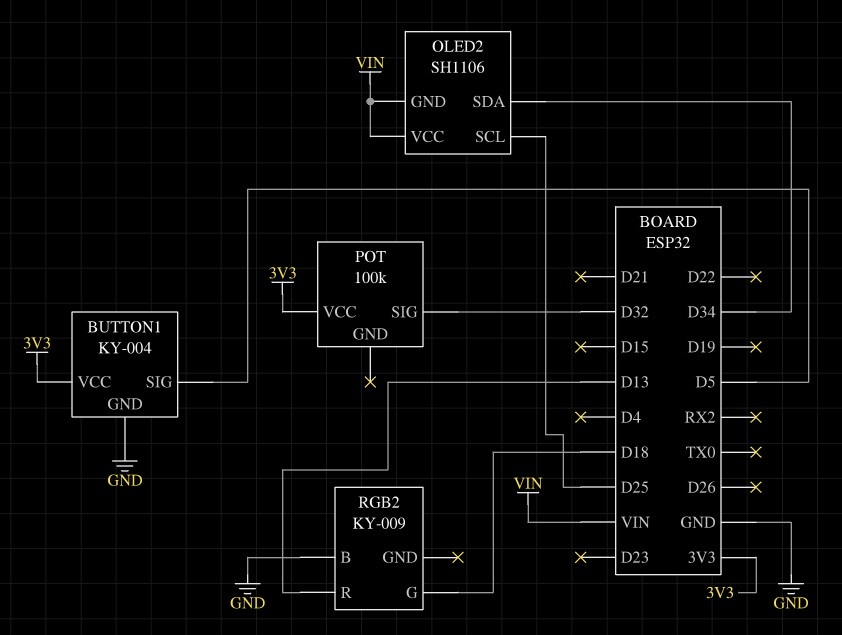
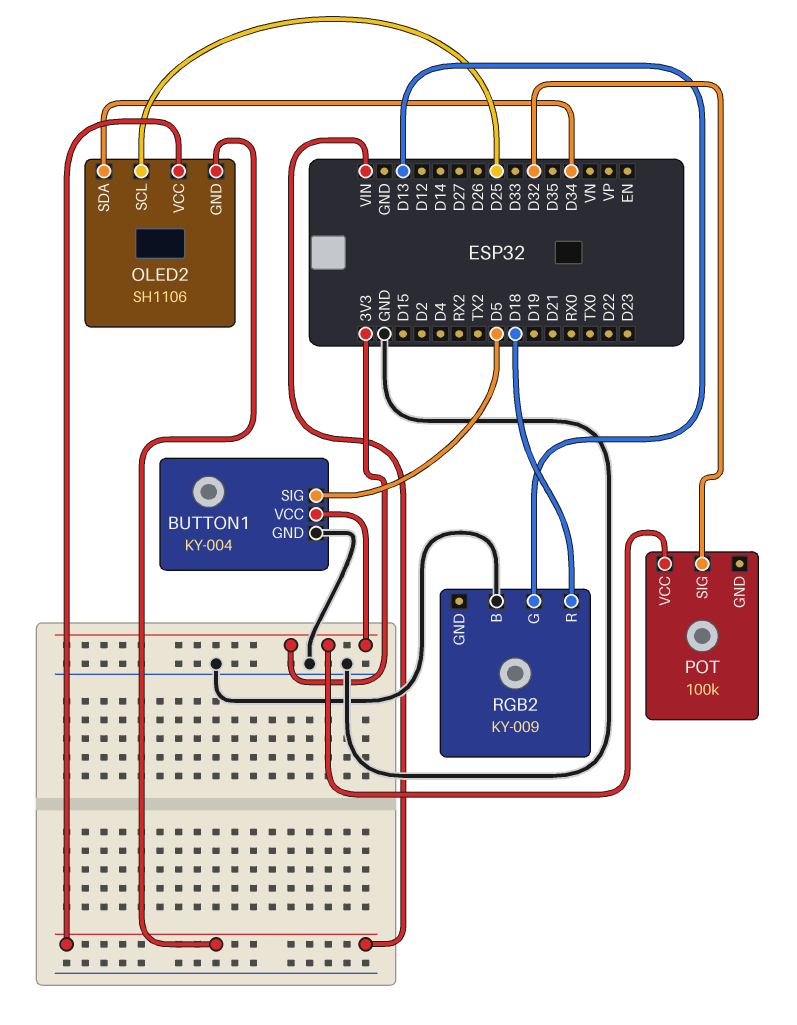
RGB2 pin G: D18 -> D13
RGB2 pin R: D13 -> D18

